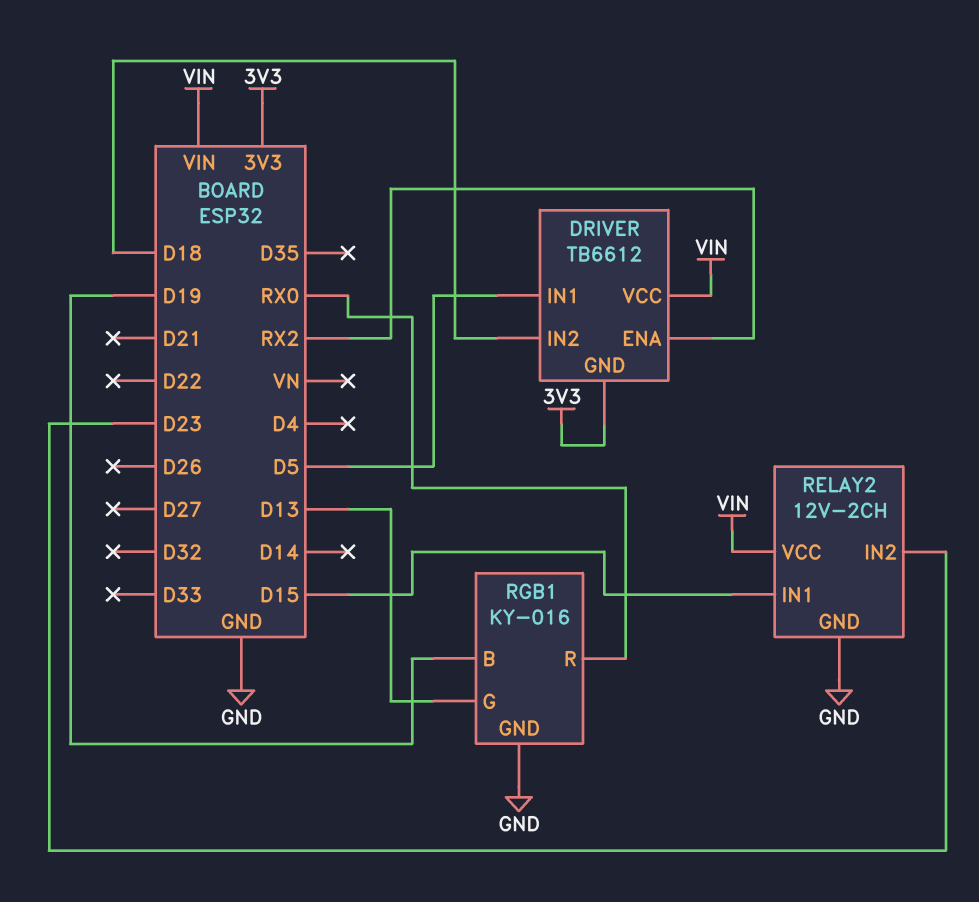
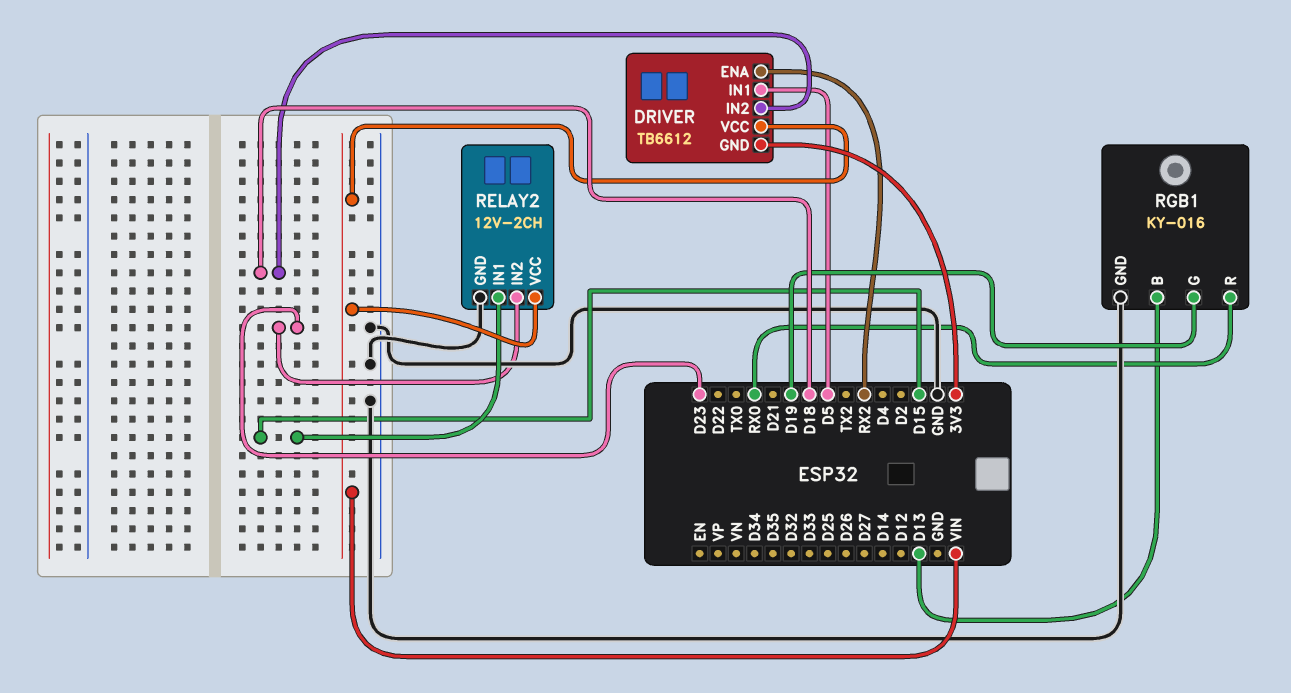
RGB1 pin B: D19 -> D13
RGB1 pin G: D13 -> D19

